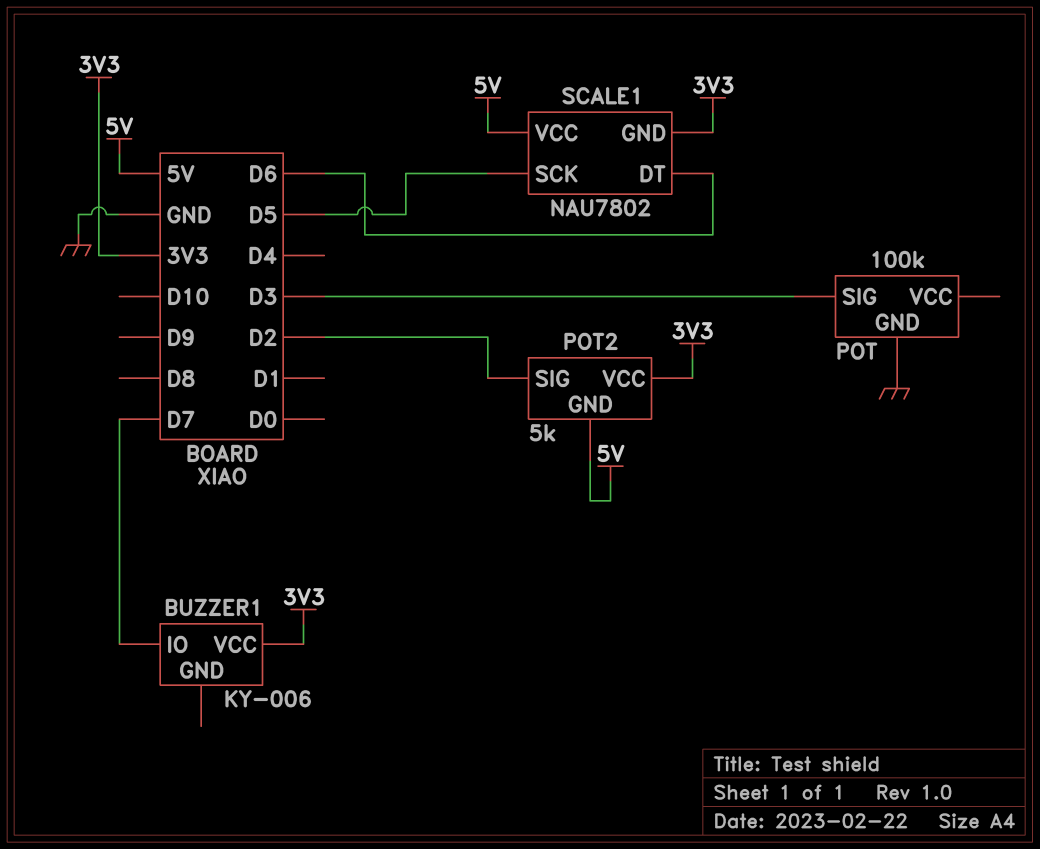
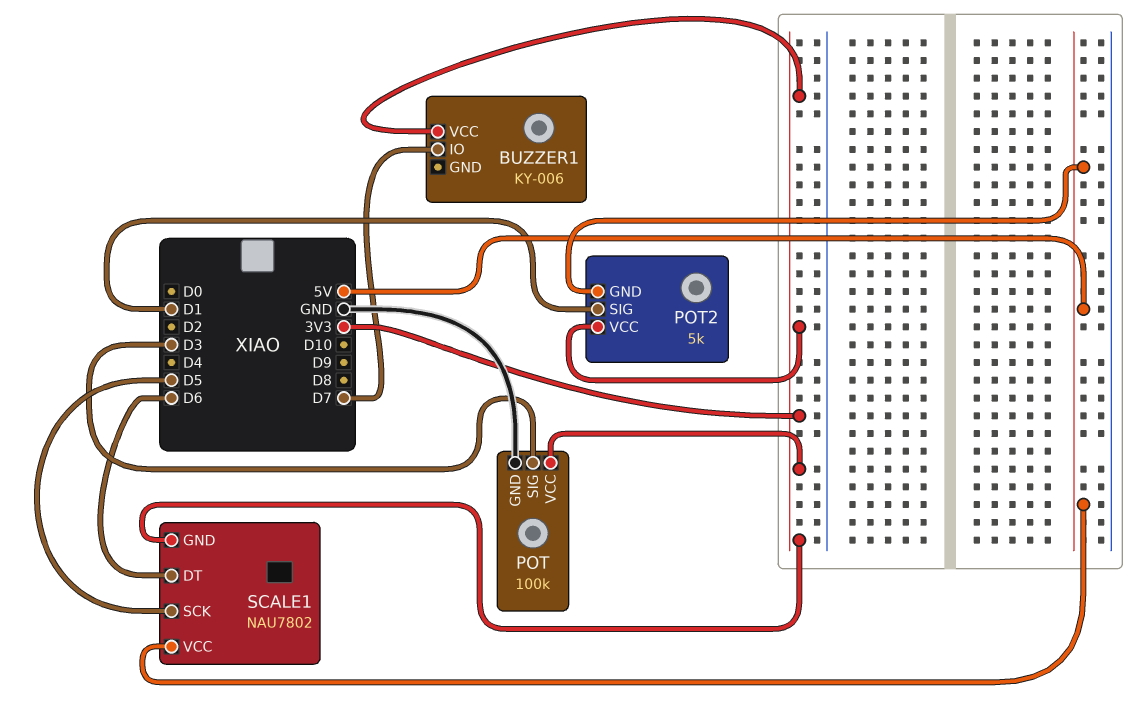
POT pin VCC: none -> 3V3
POT2 pin SIG: D2 -> D1

